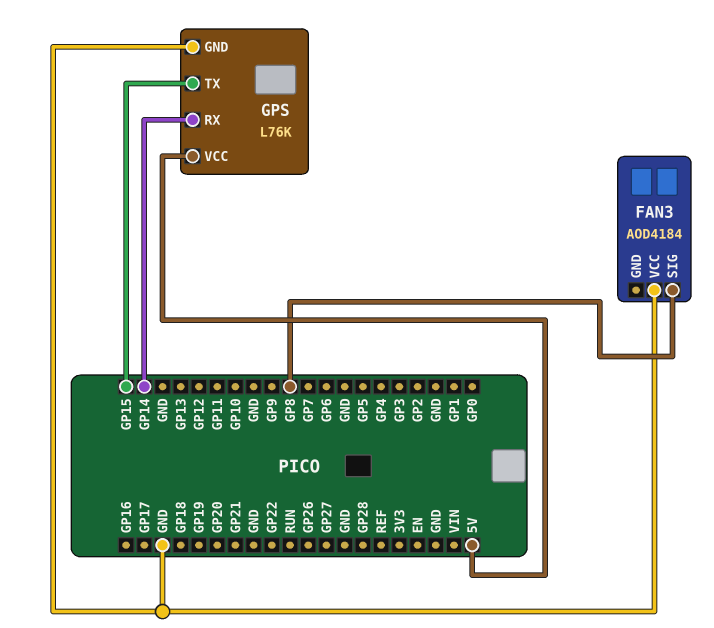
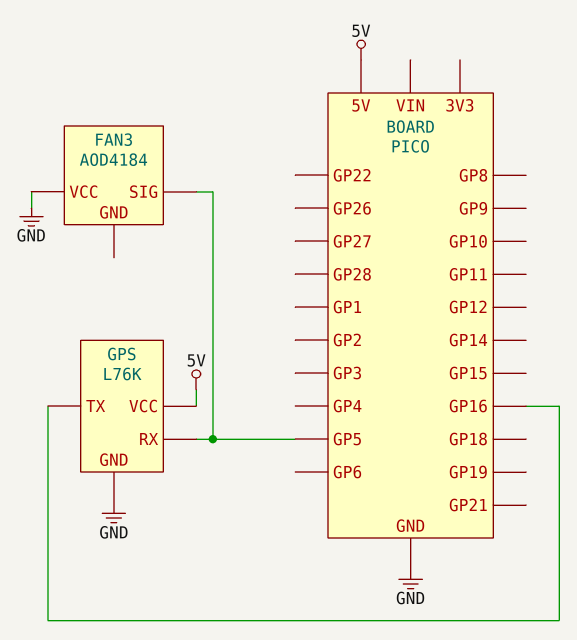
FAN3 pin SIG: GP8 -> GP5
GPS pin RX: GP14 -> GP5
GPS pin TX: GP15 -> GP16

